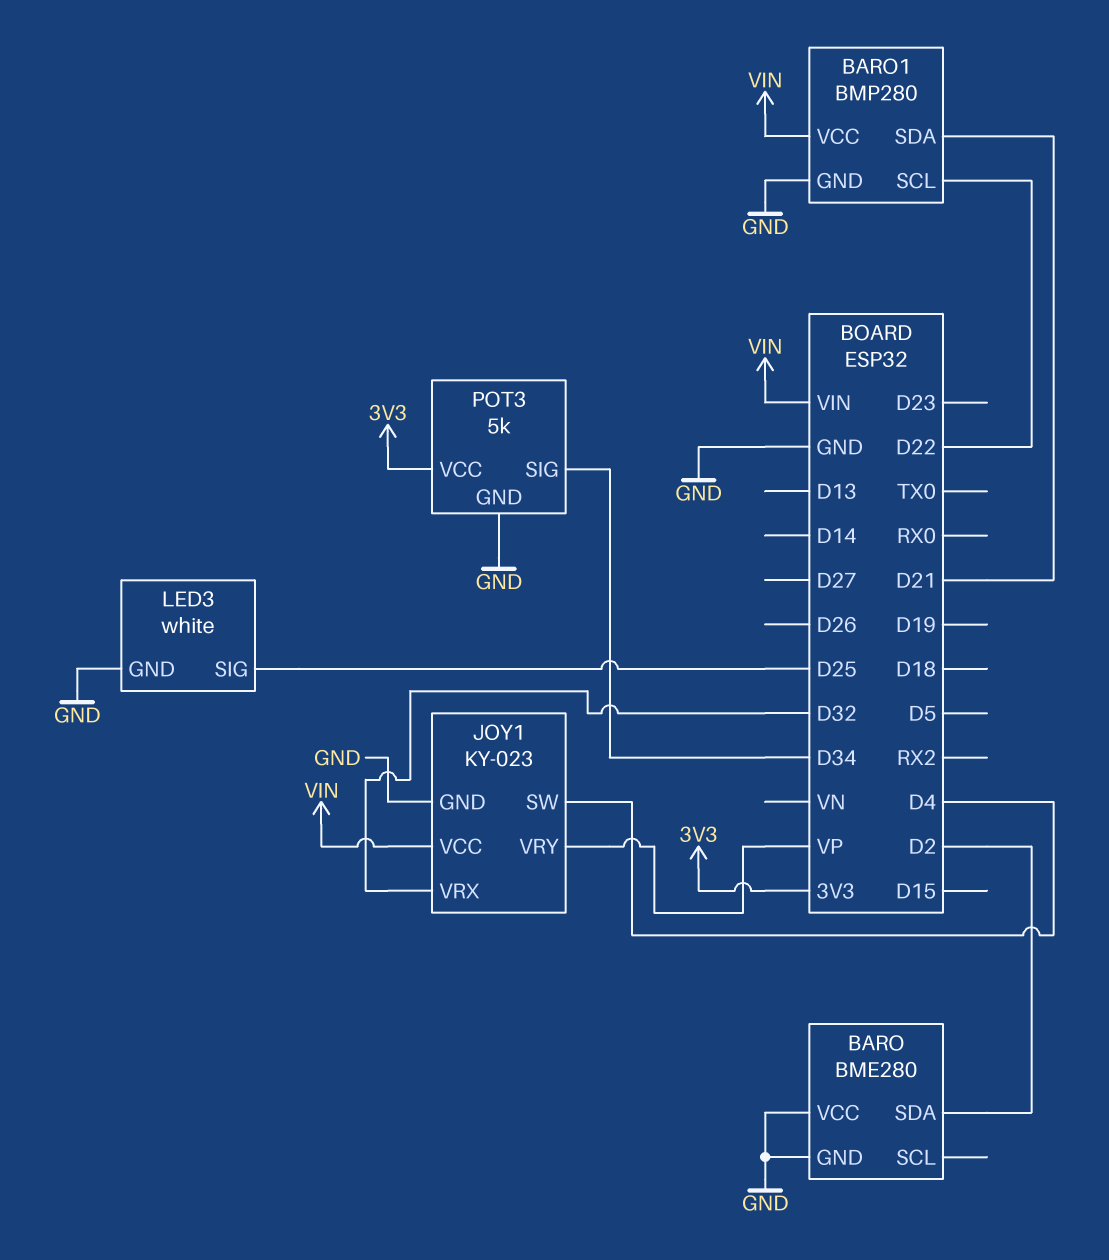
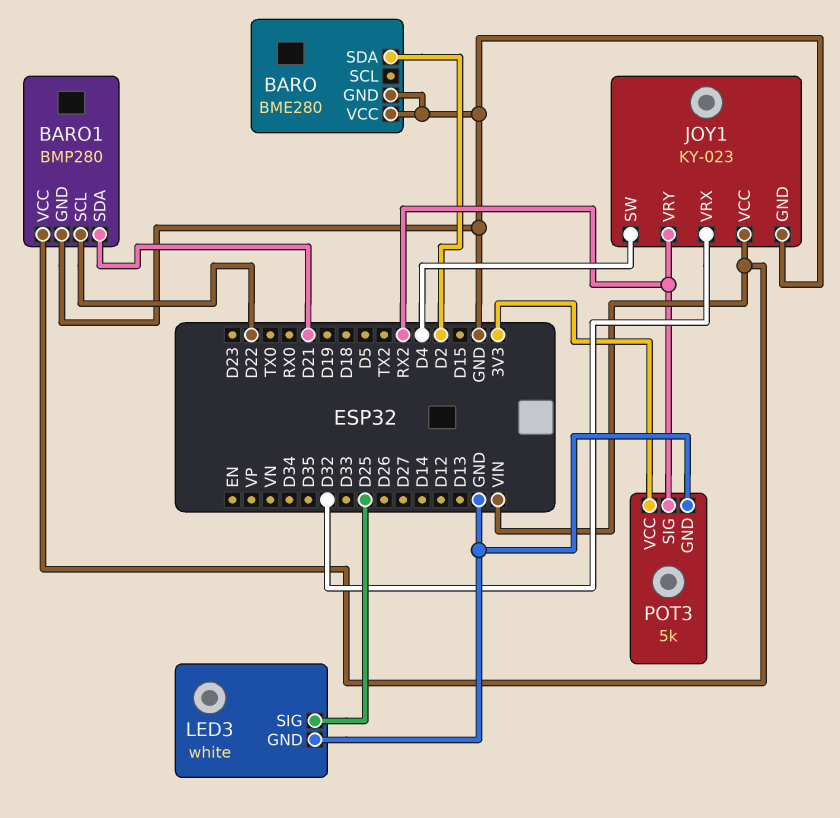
JOY1 pin VRY: VP -> RX2
POT3 pin SIG: D34 -> RX2

